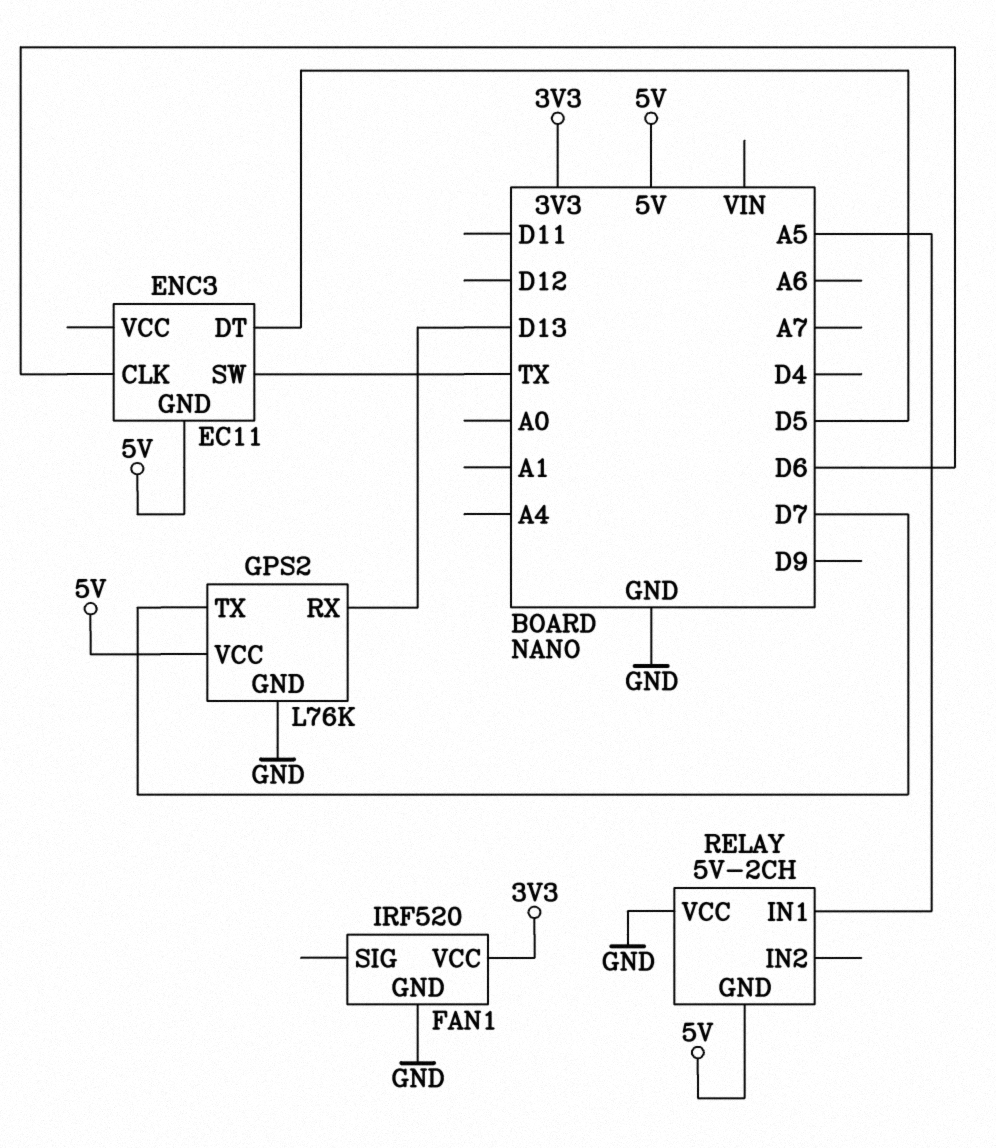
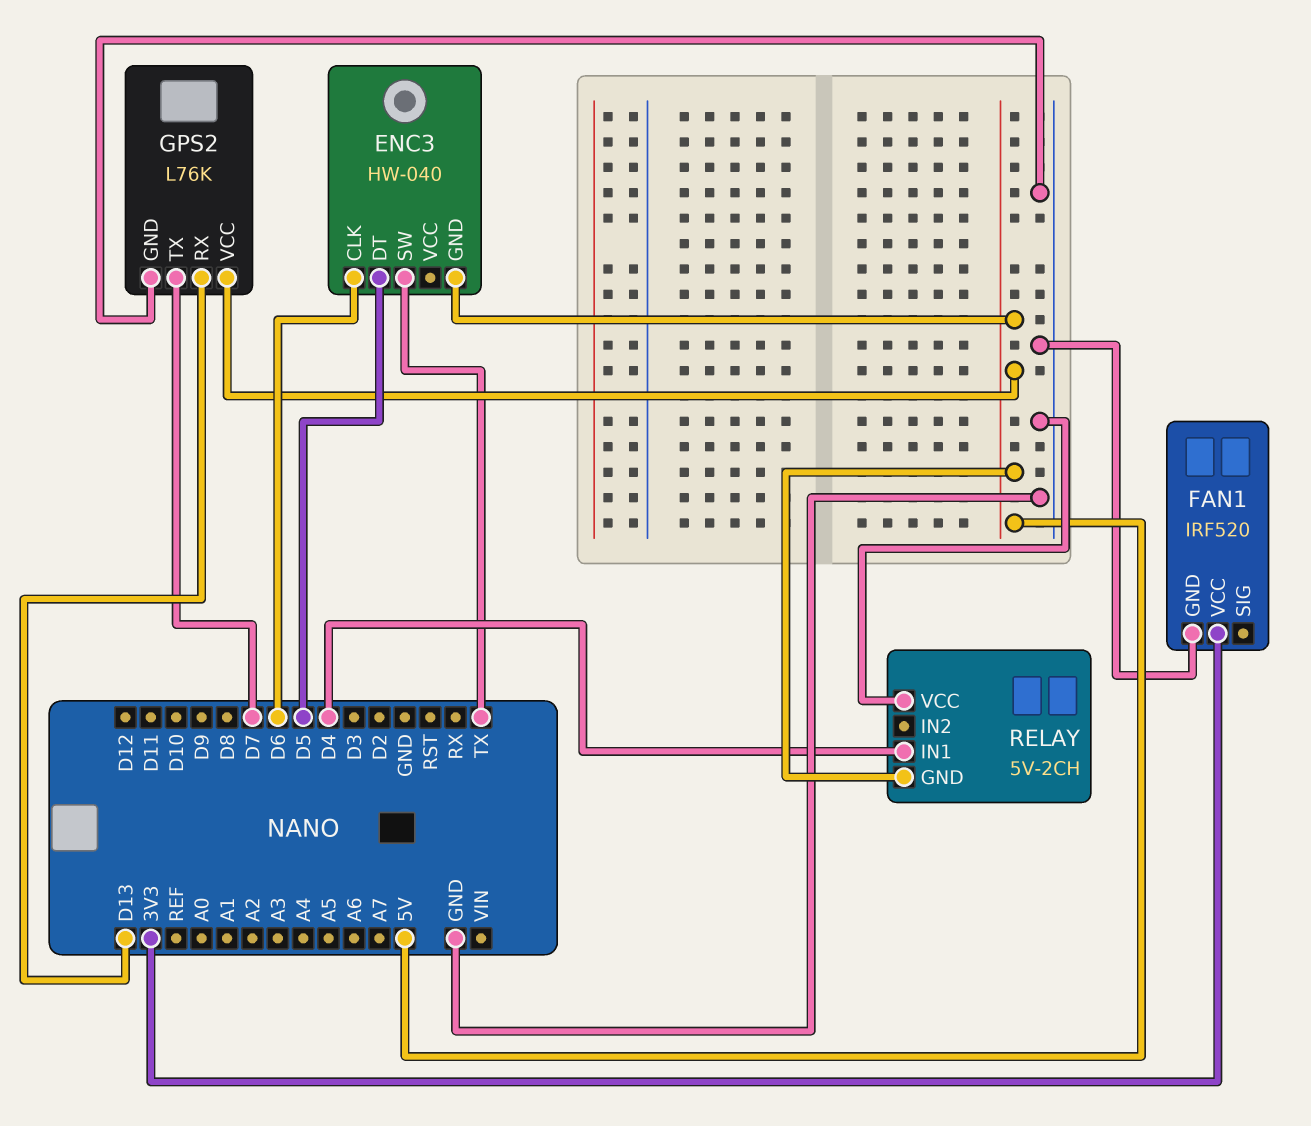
ENC3: EC11 -> HW-040
RELAY pin IN1: A5 -> D4

